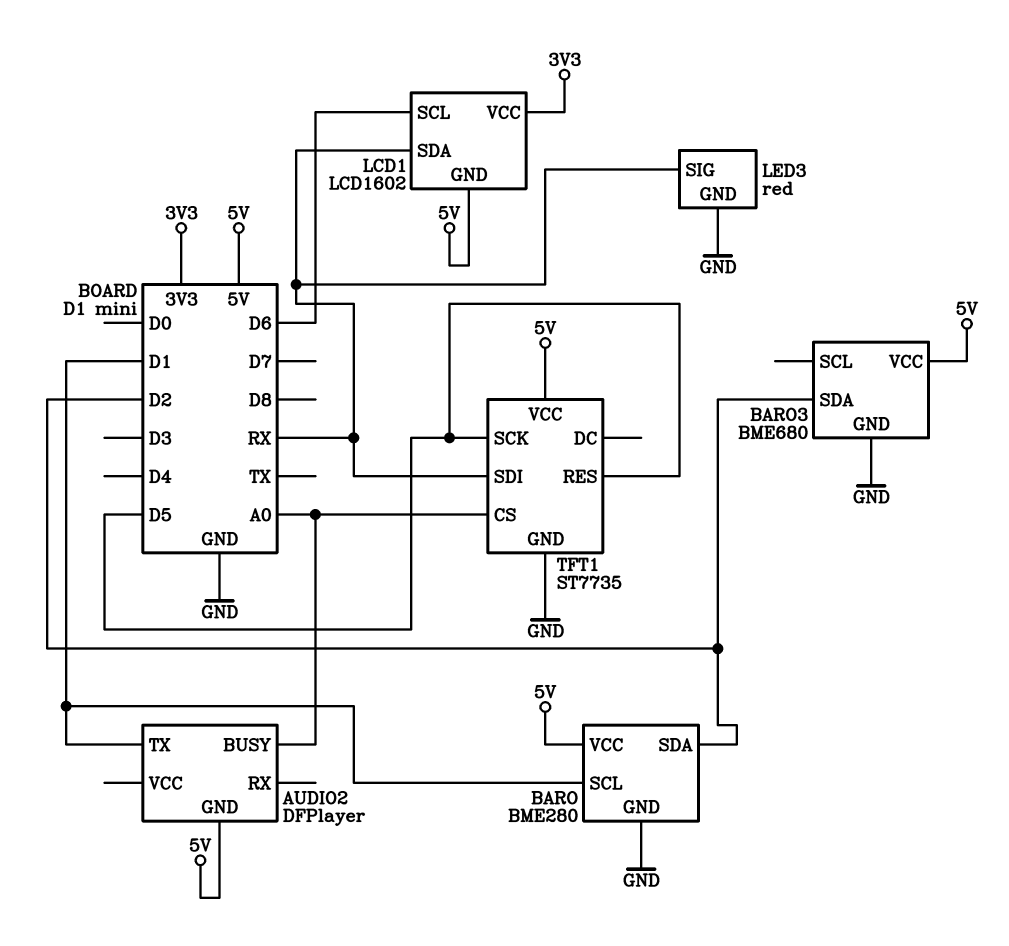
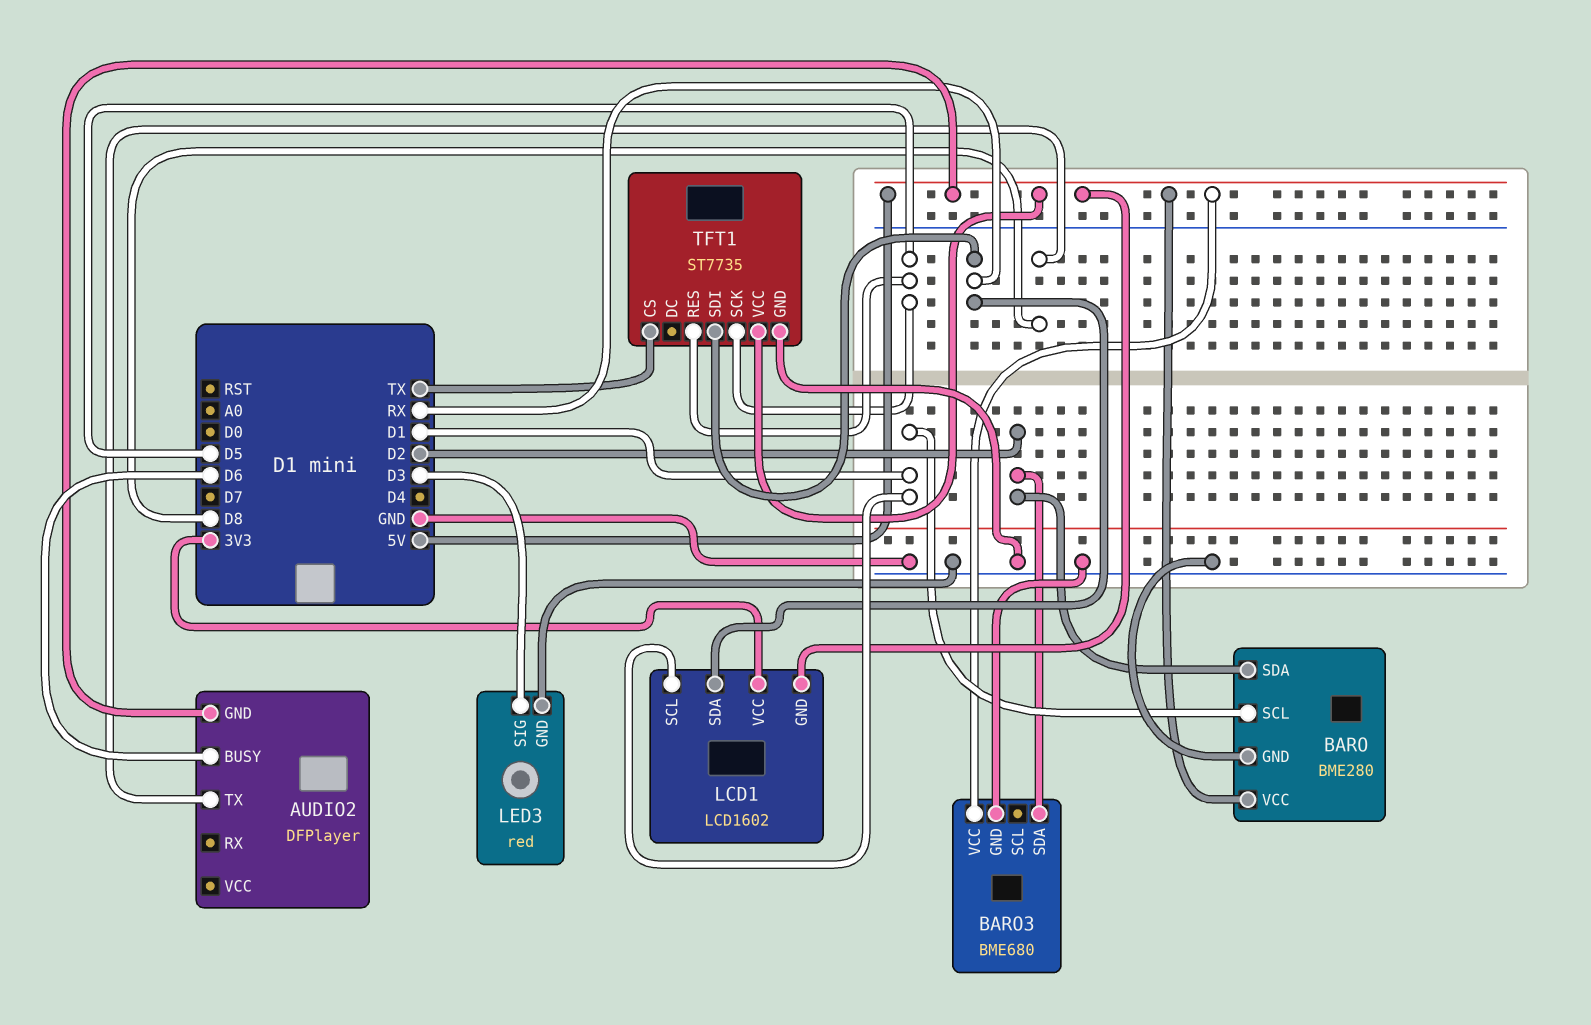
AUDIO2 pin BUSY: A0 -> D6
AUDIO2 pin TX: D1 -> D8
LCD1 pin SCL: D6 -> D1
LED3 pin SIG: RX -> D3
TFT1 pin CS: A0 -> TX

